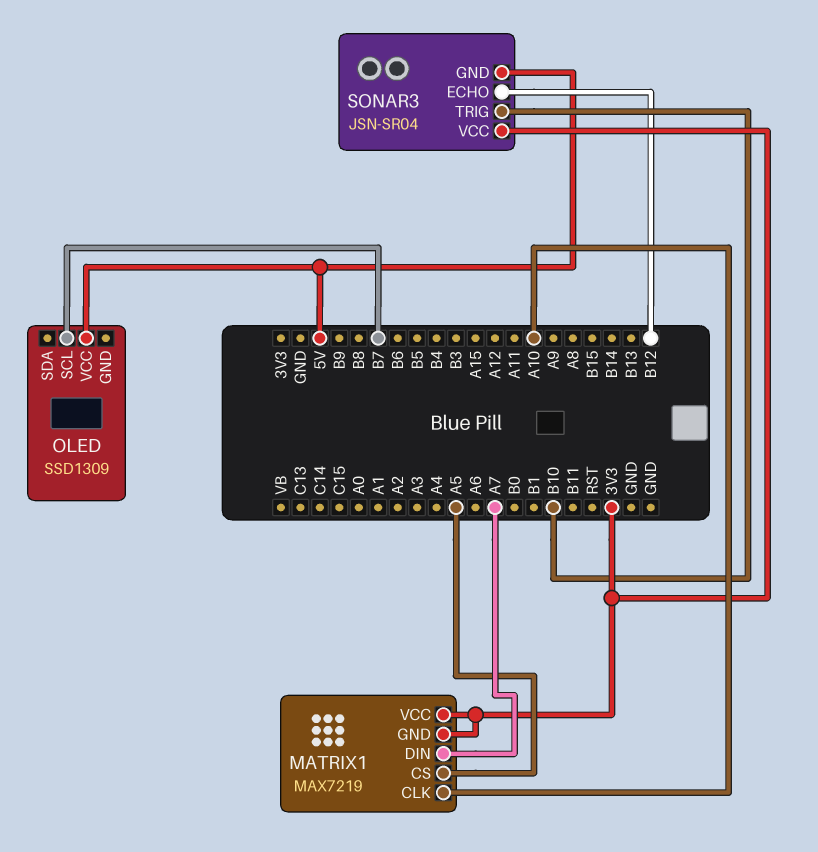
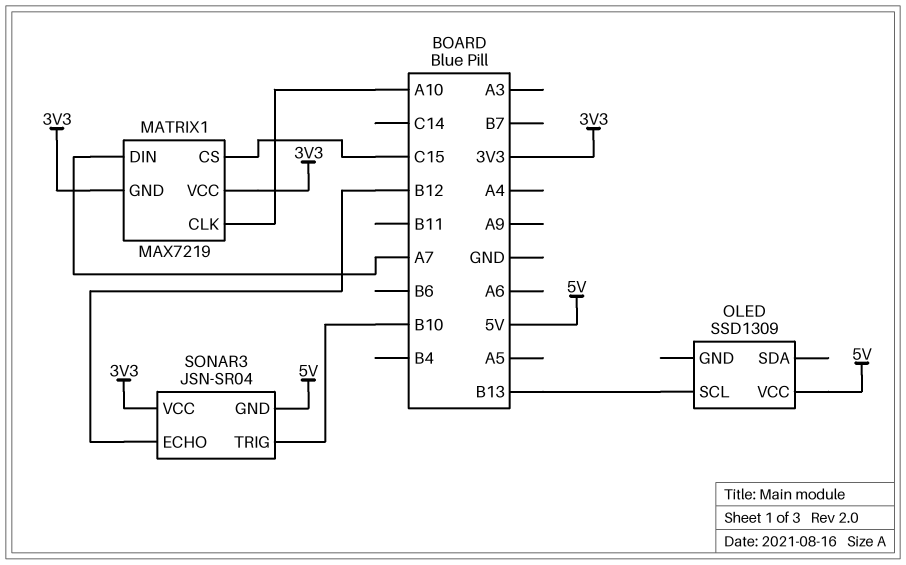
MATRIX1 pin CS: A5 -> C15
OLED pin SCL: B7 -> B13

